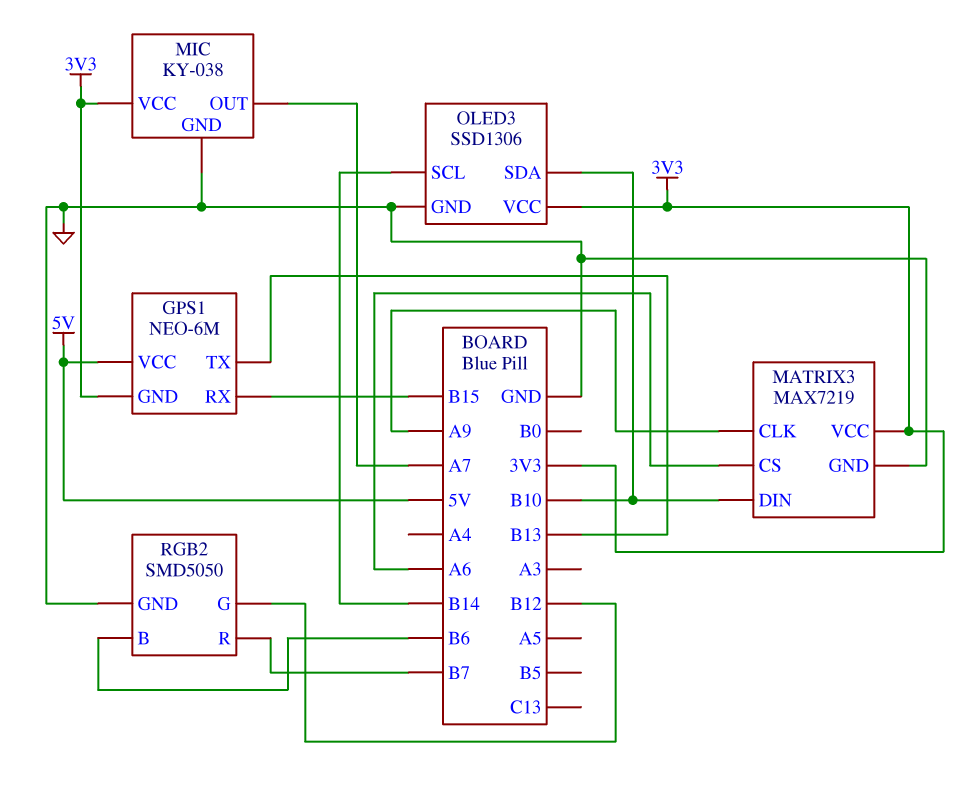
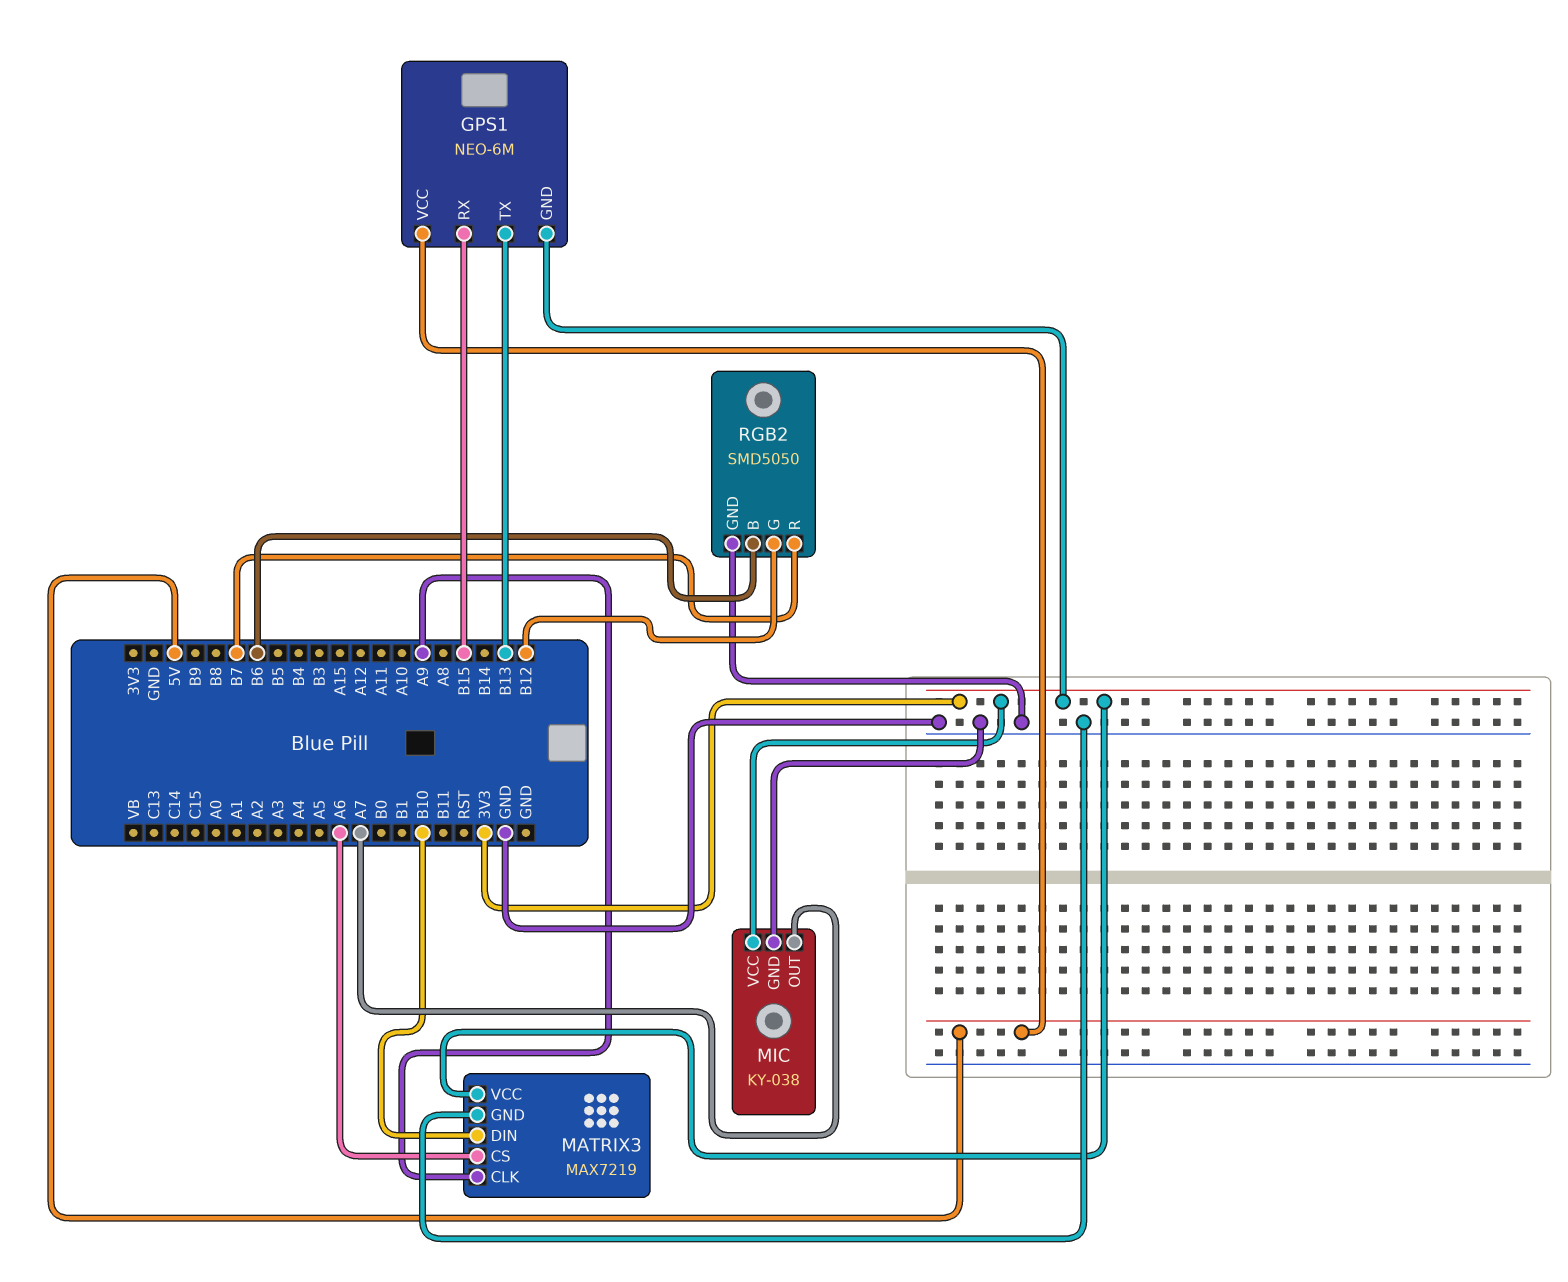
OLED3: SSD1306 -> none
OLED3 pin GND: GND -> none
OLED3 pin SCL: B14 -> none
OLED3 pin SDA: B10 -> none
OLED3 pin VCC: 3V3 -> none

